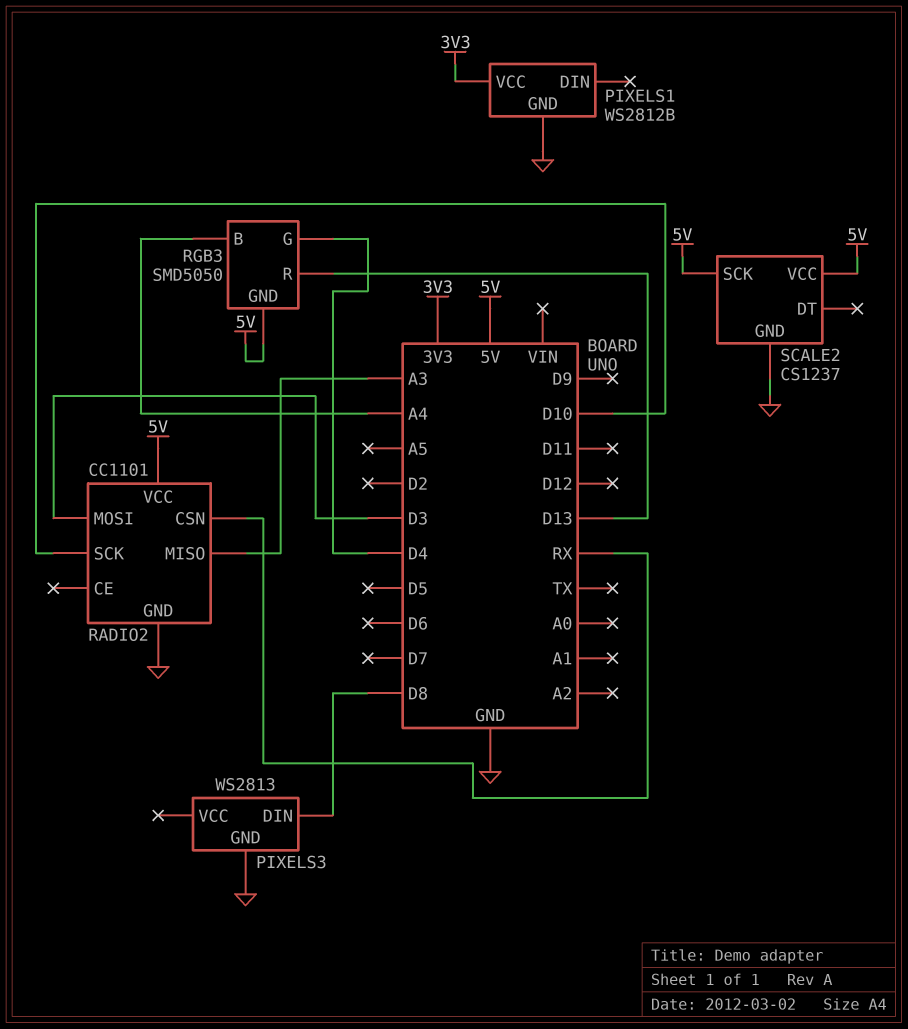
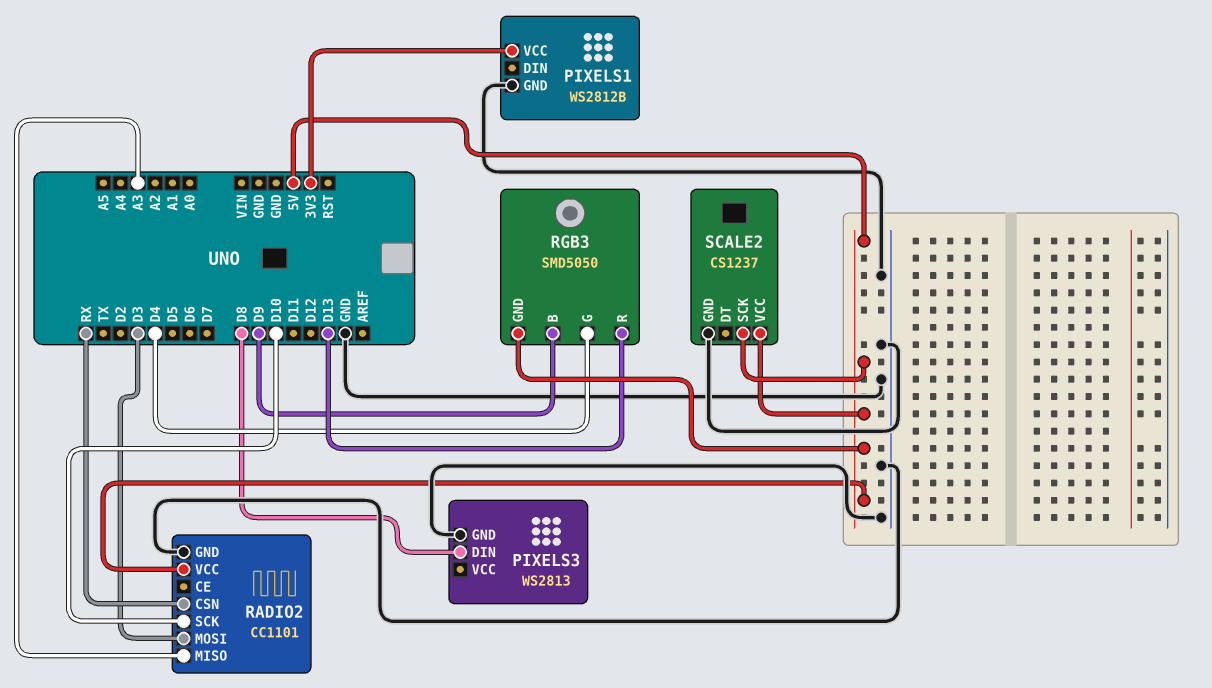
RGB3 pin B: A4 -> D9

